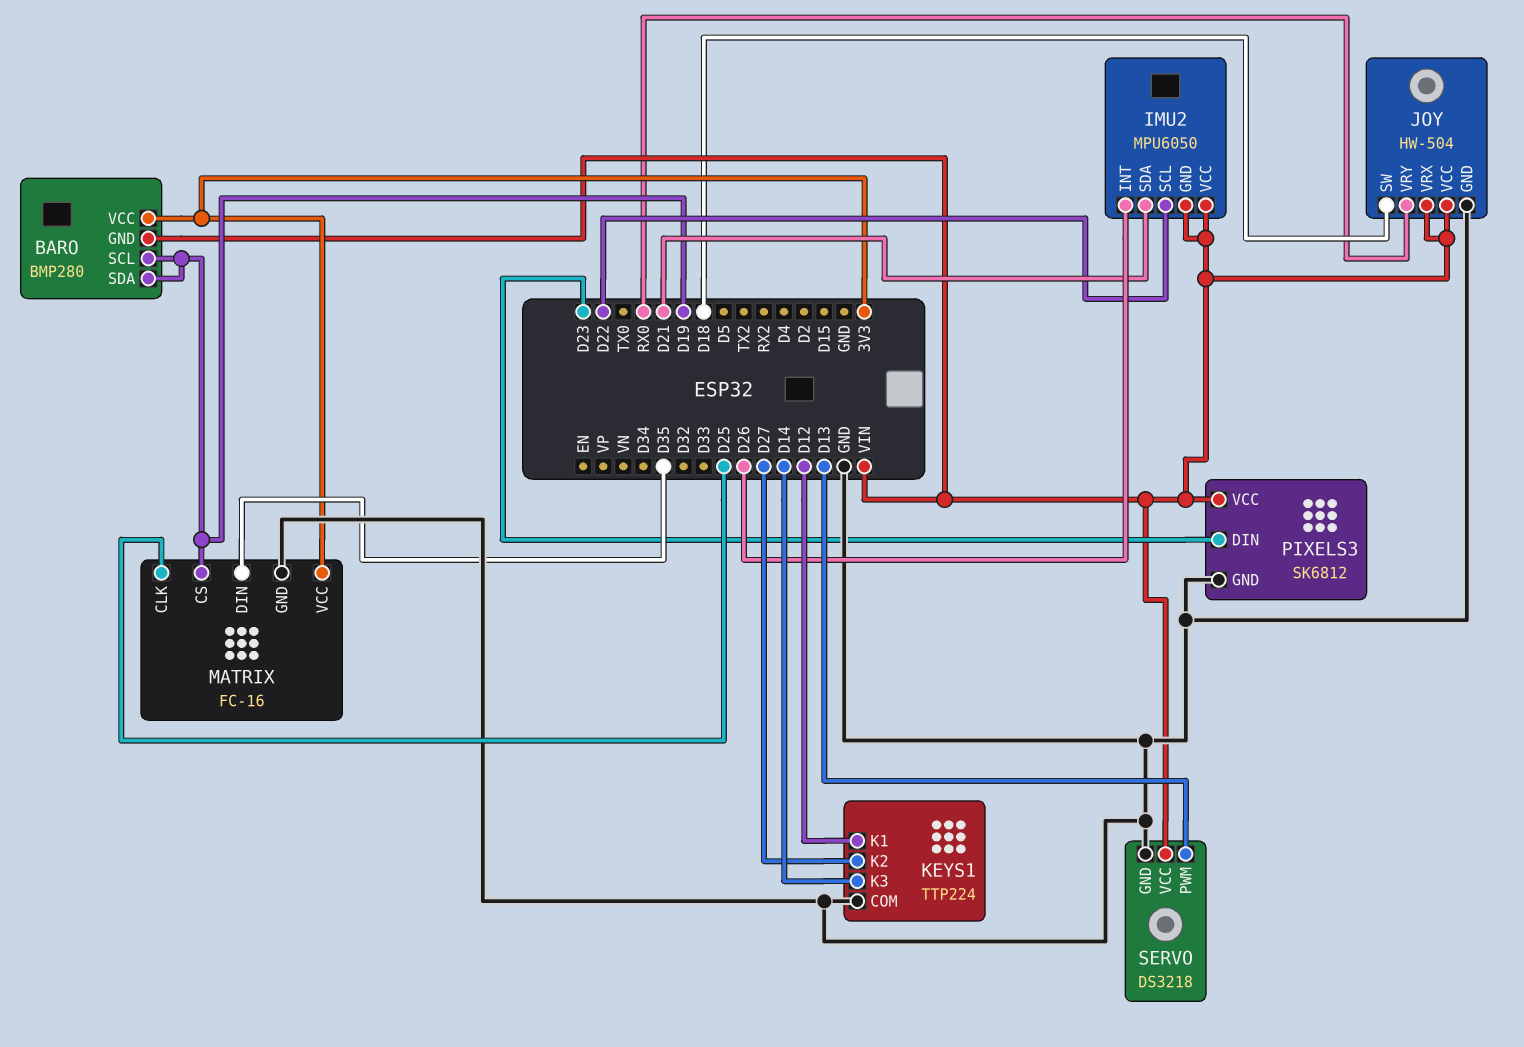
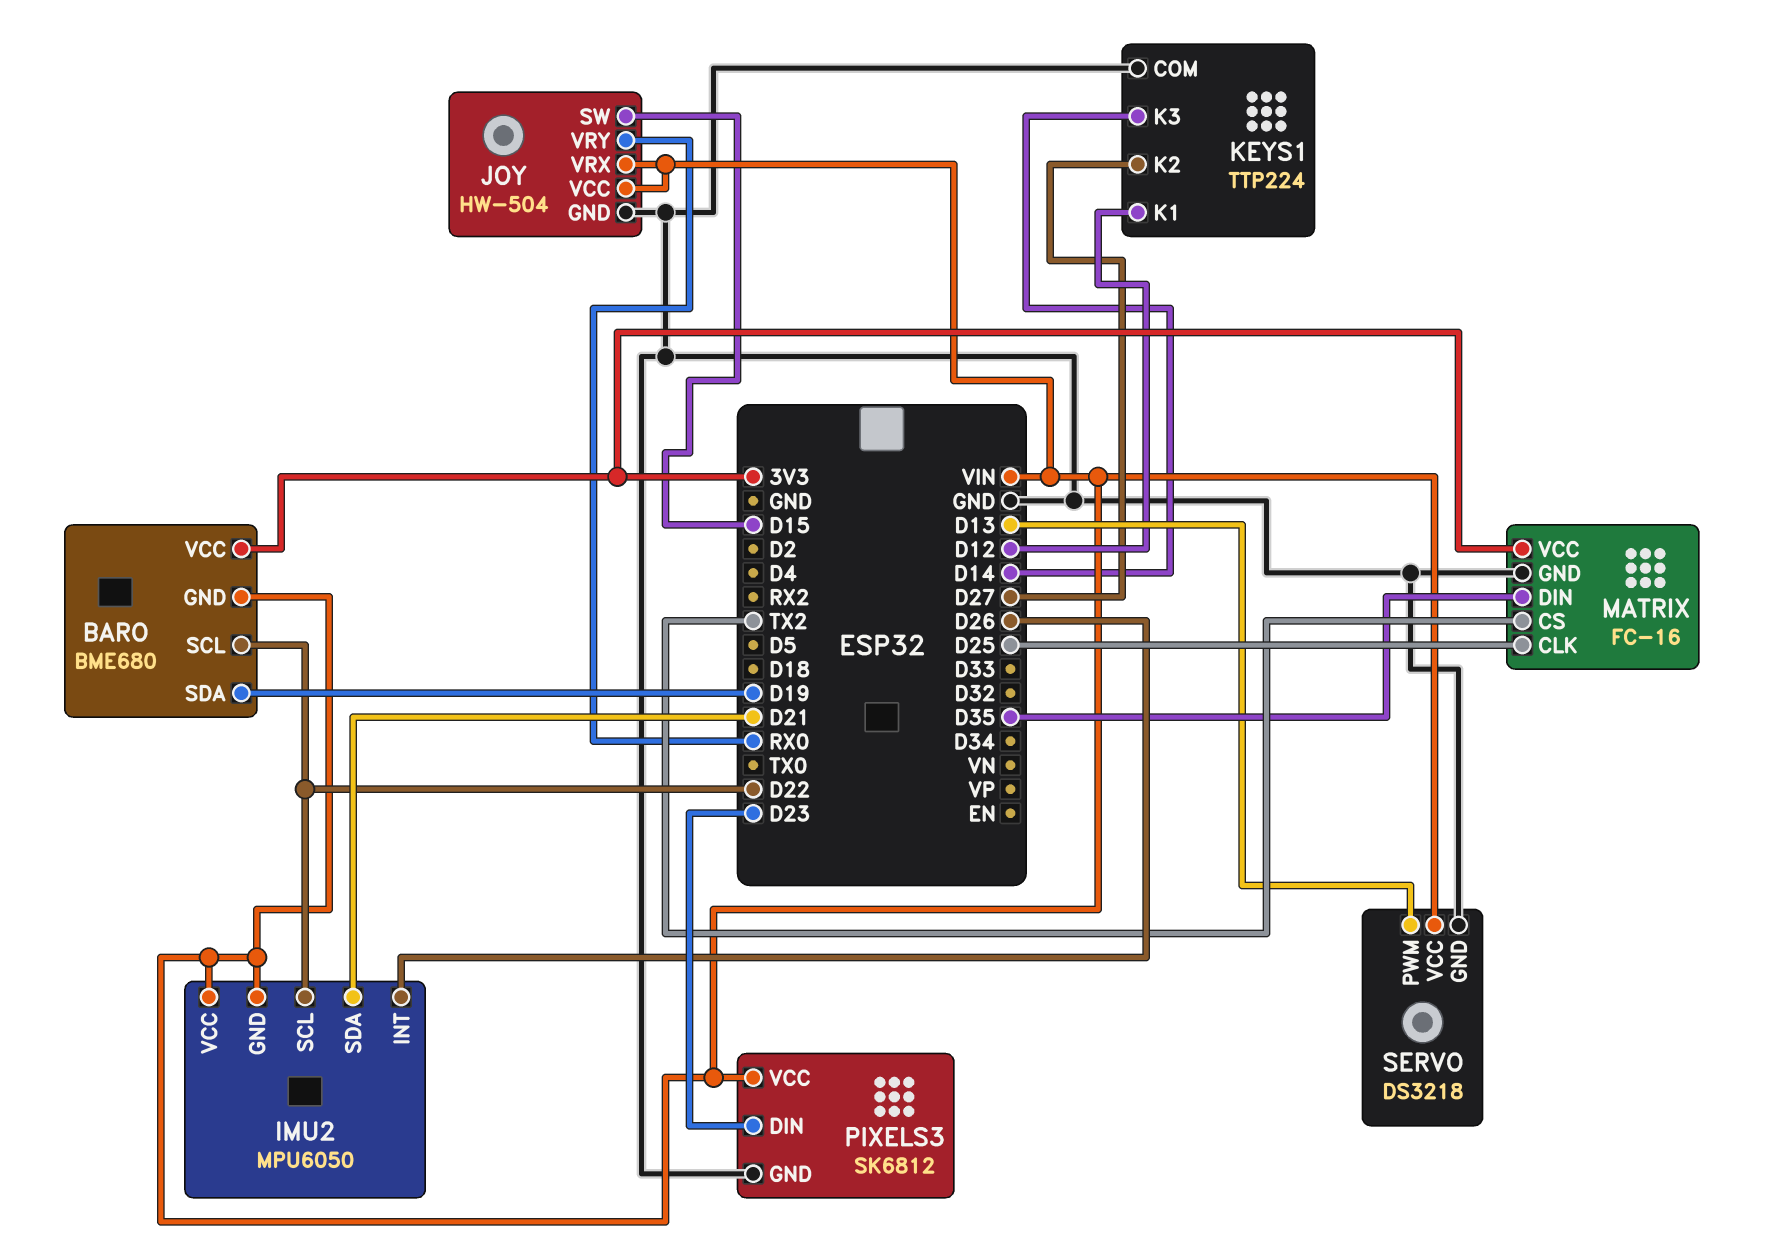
BARO: BMP280 -> BME680
BARO pin SCL: D19 -> D22
JOY pin SW: D18 -> D15
MATRIX pin CS: D19 -> TX2

